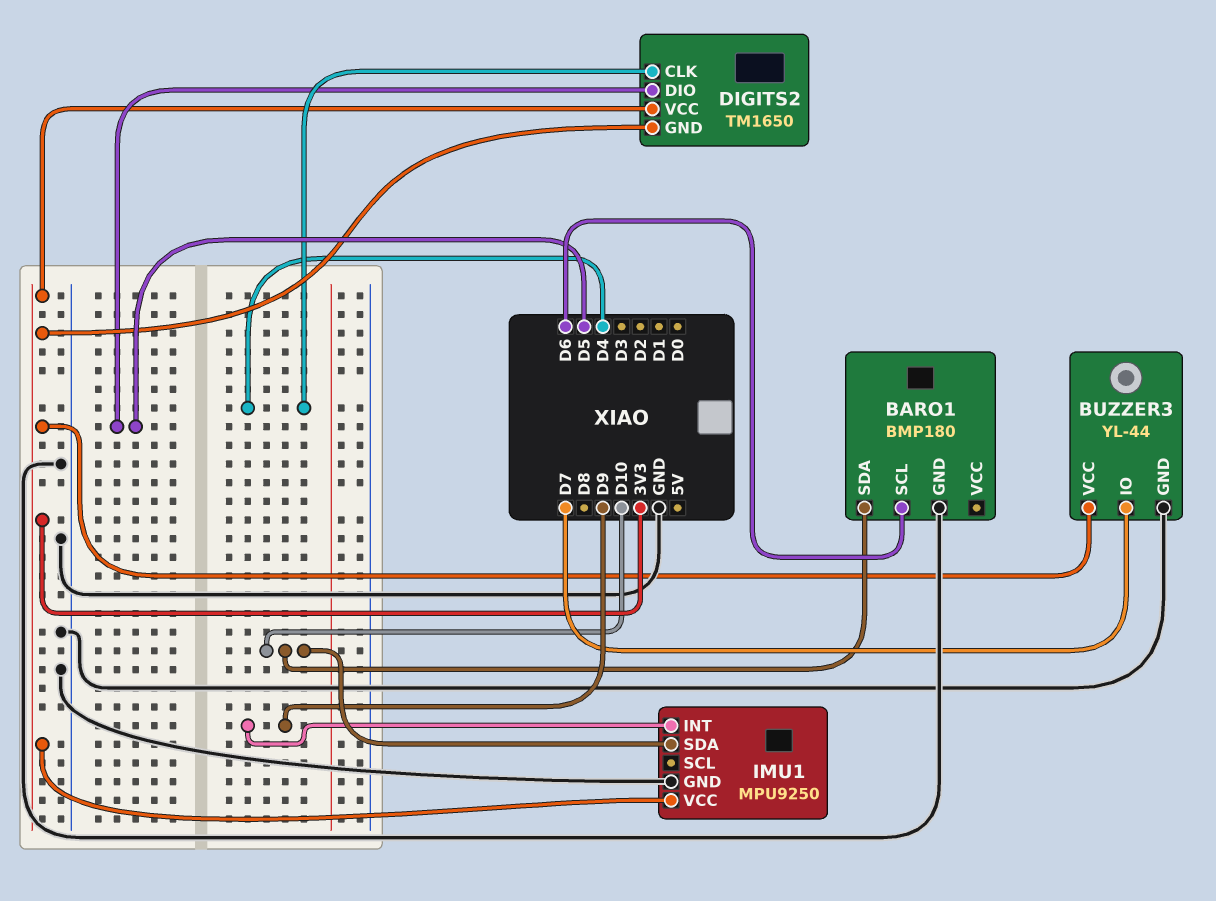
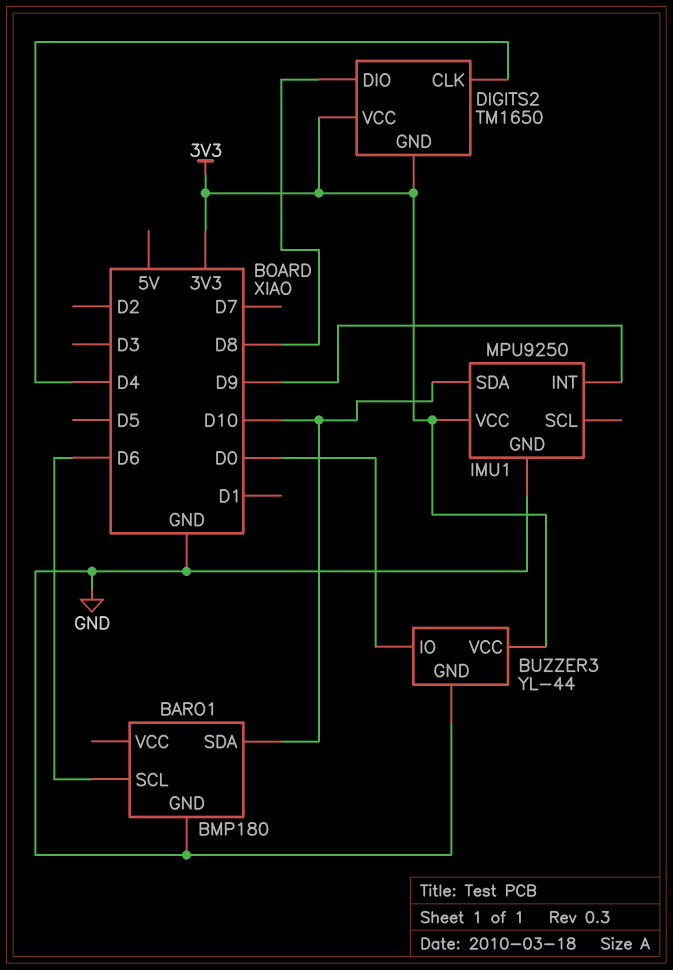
BUZZER3 pin IO: D7 -> D0
DIGITS2 pin DIO: D5 -> D8

